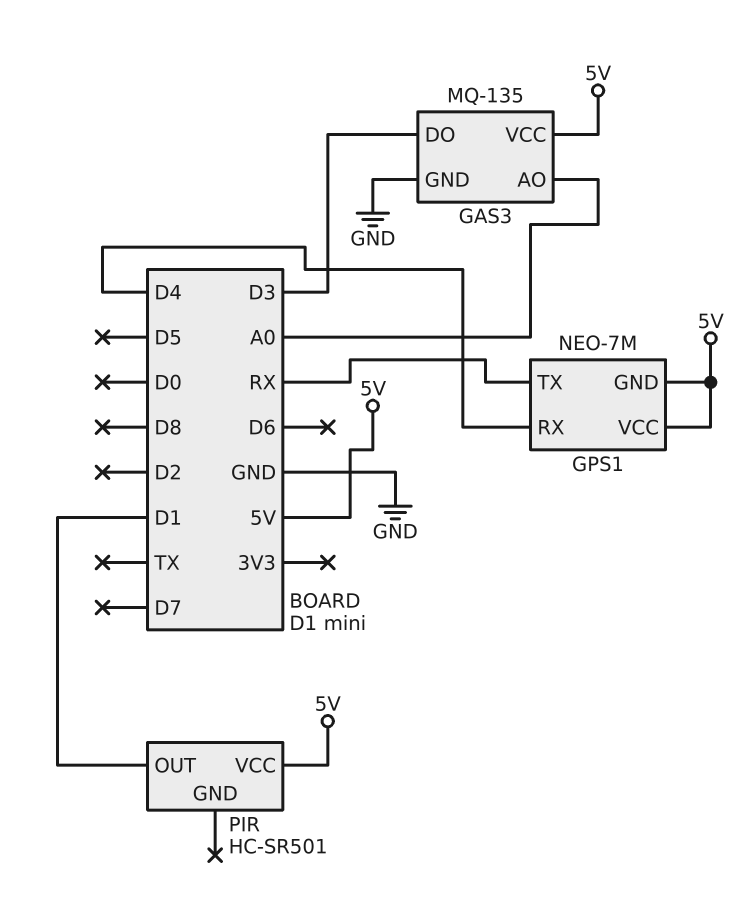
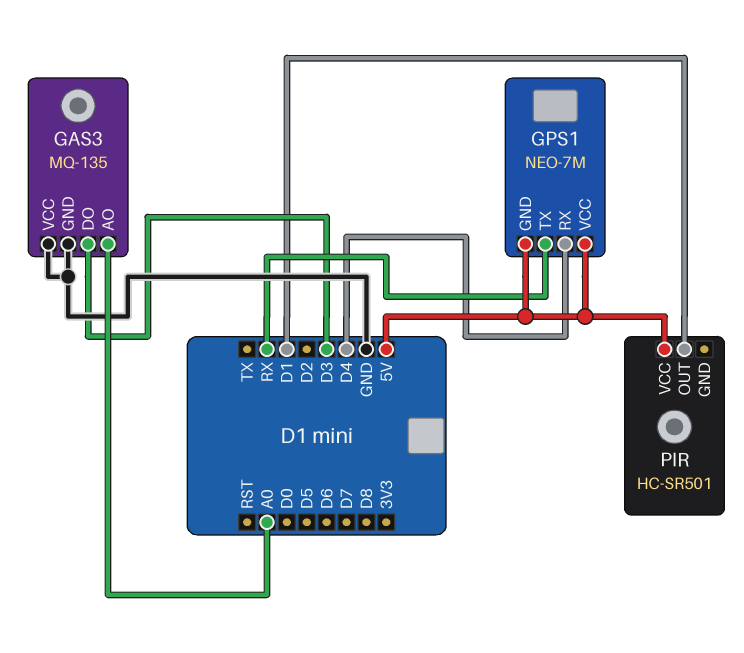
GAS3 pin VCC: 5V -> GND

